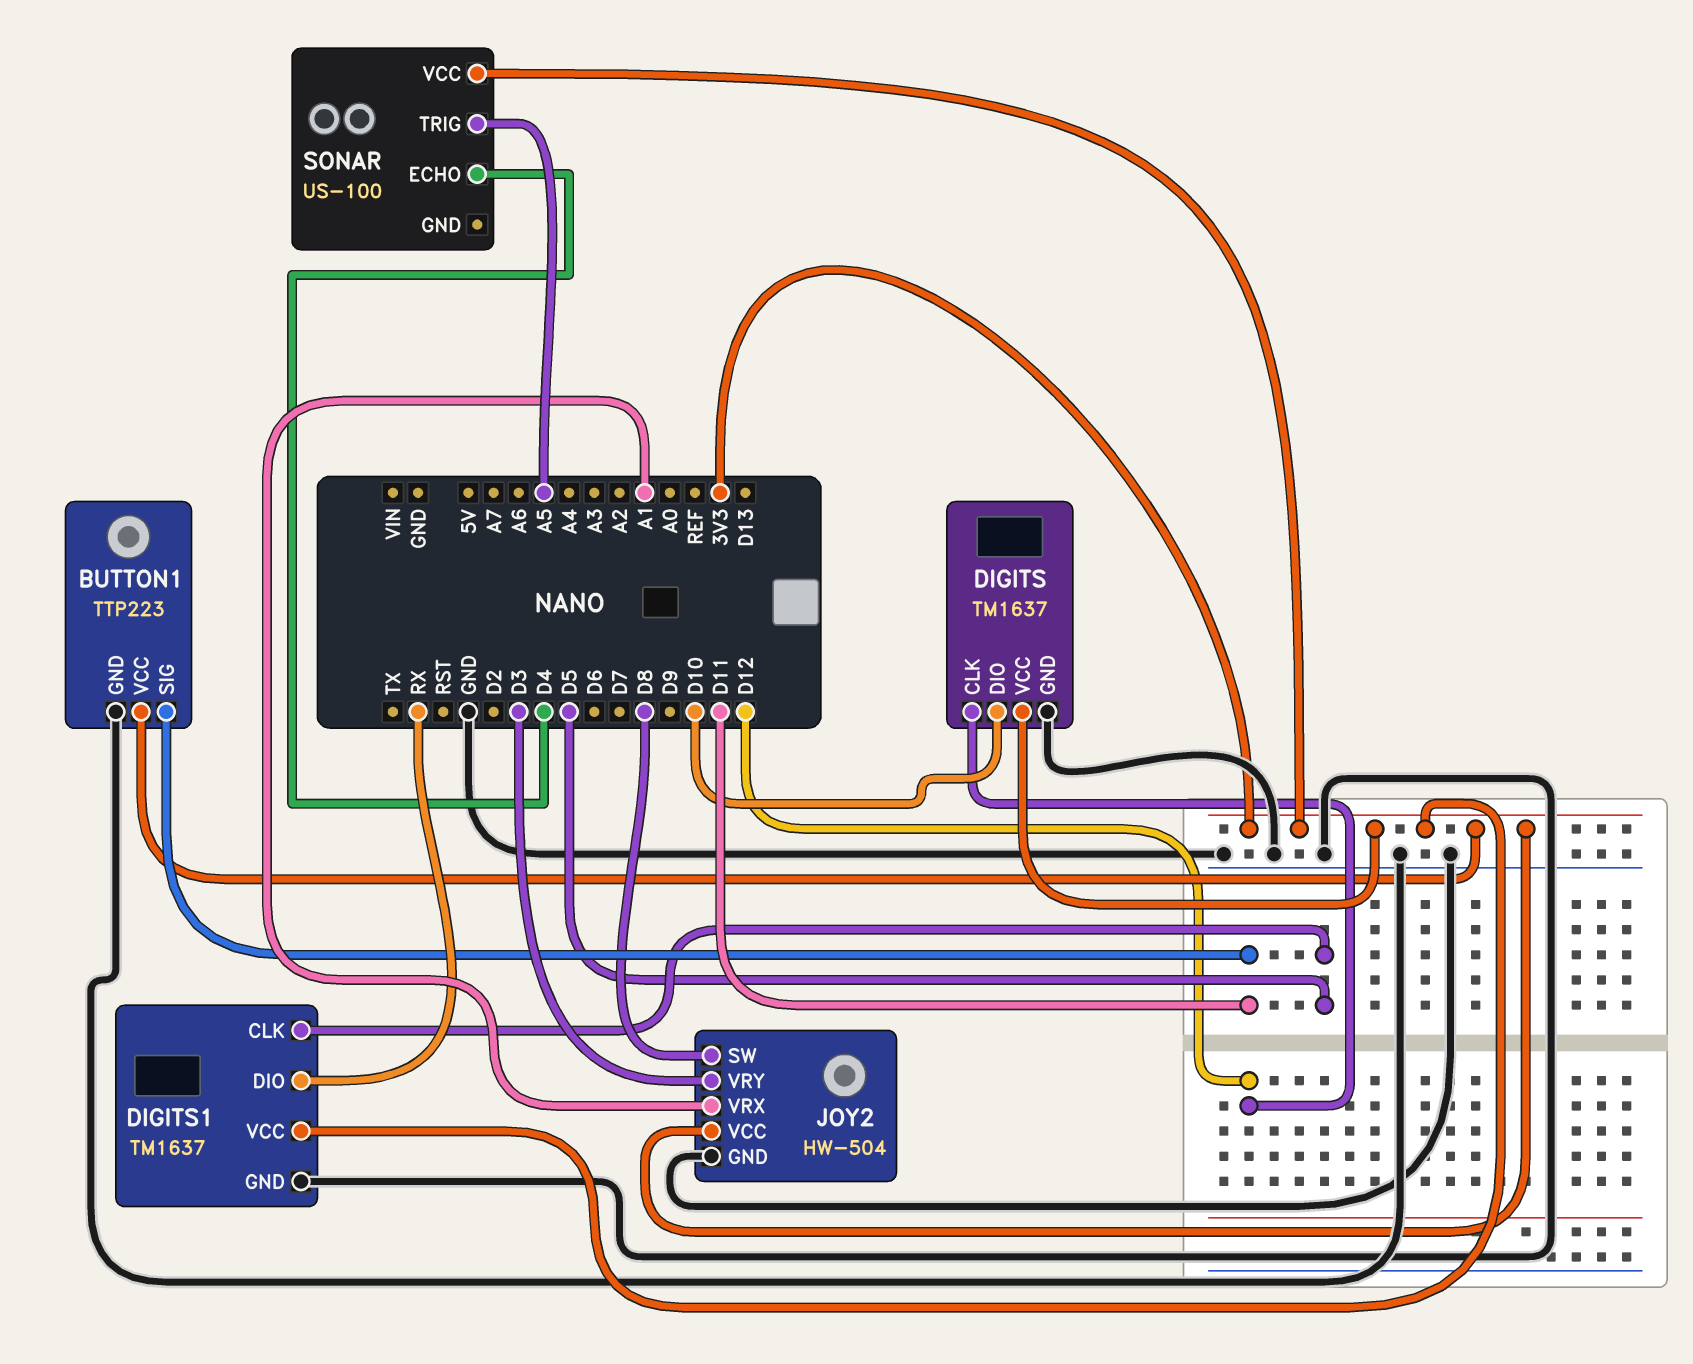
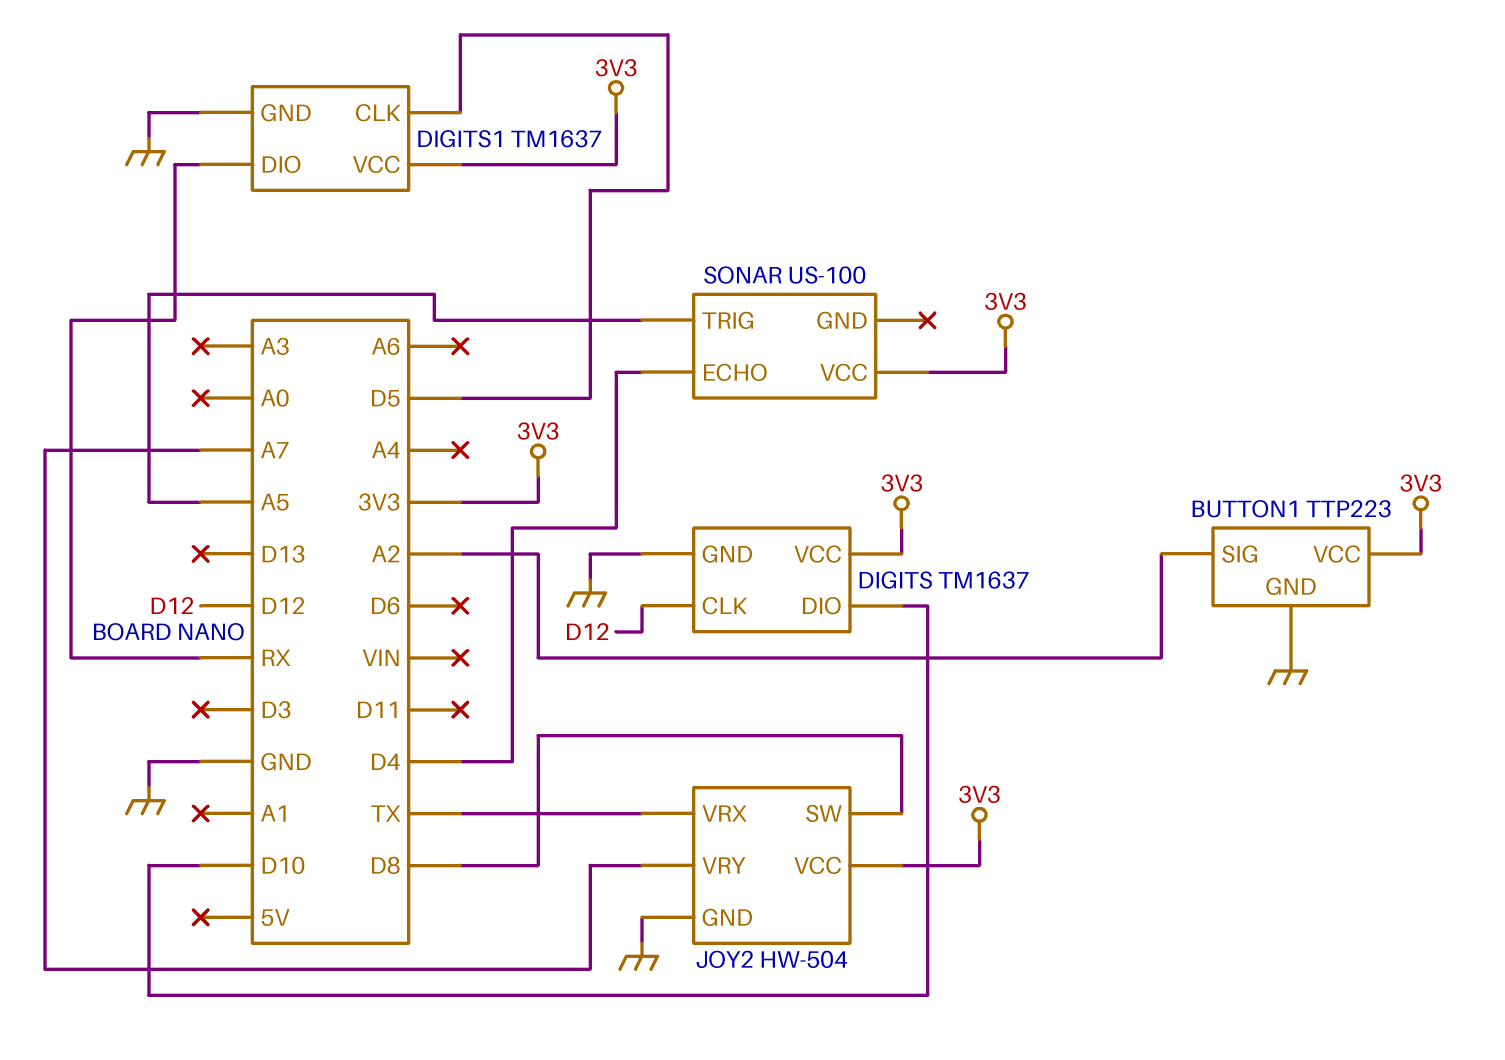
BUTTON1 pin SIG: D11 -> A2
JOY2 pin VRX: A1 -> TX
JOY2 pin VRY: D3 -> A7

